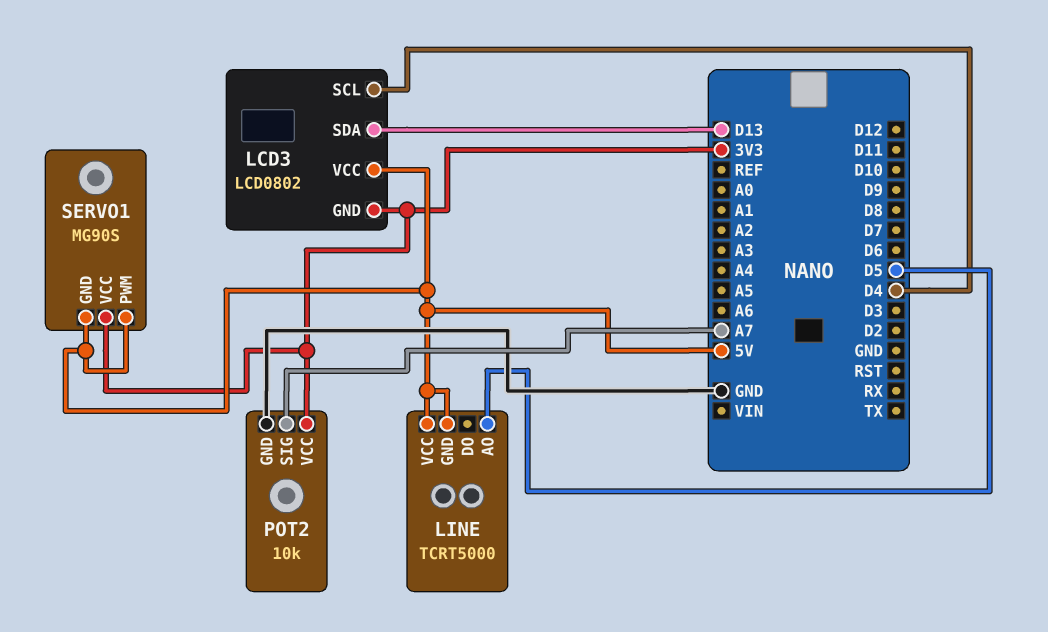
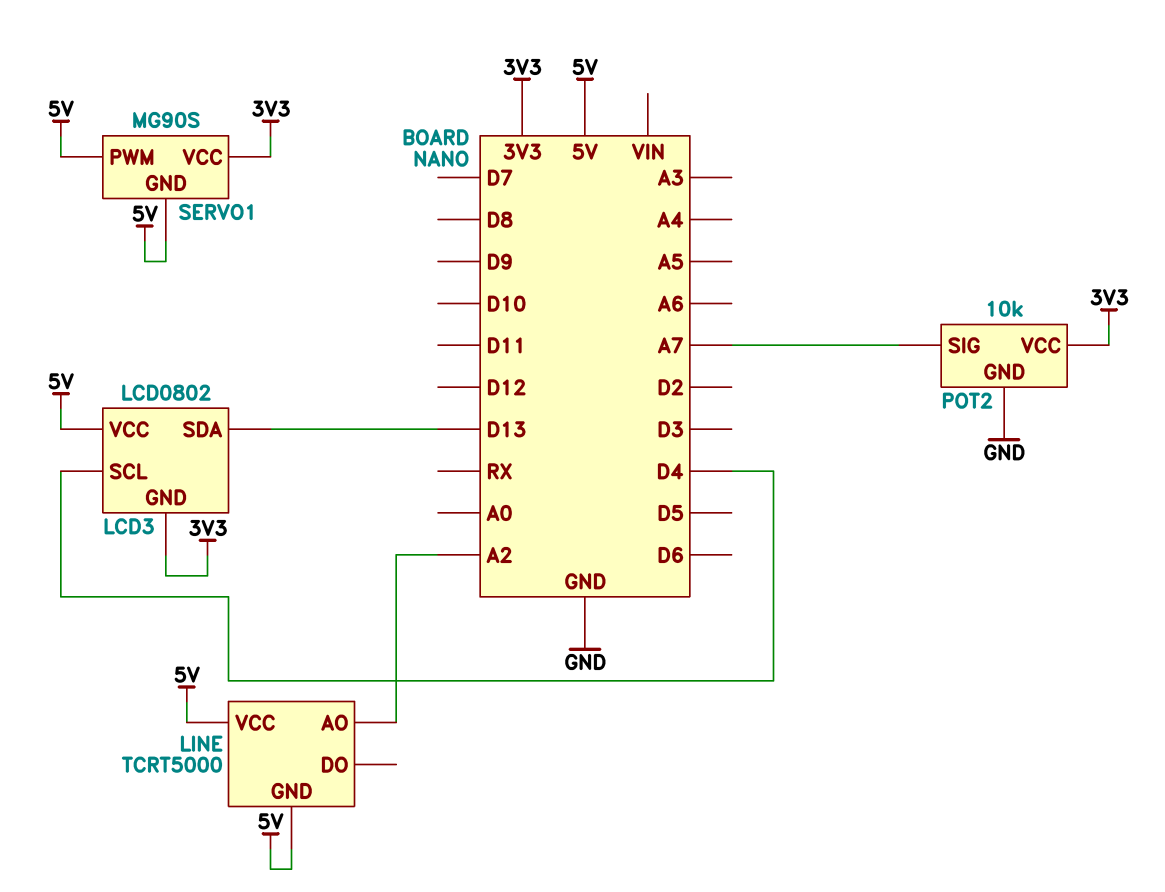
LINE pin AO: D5 -> A2

